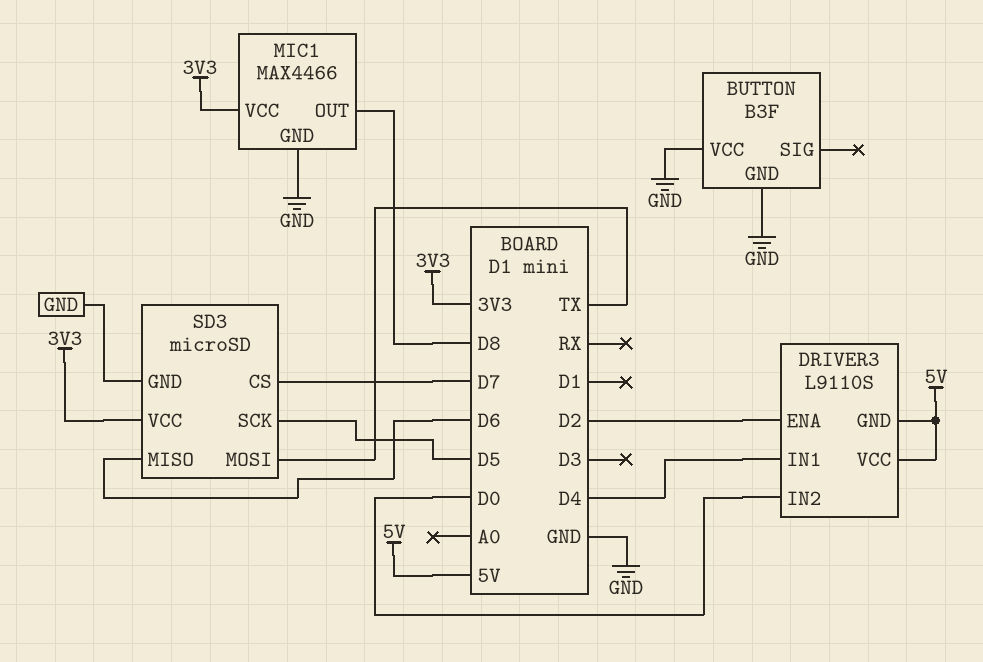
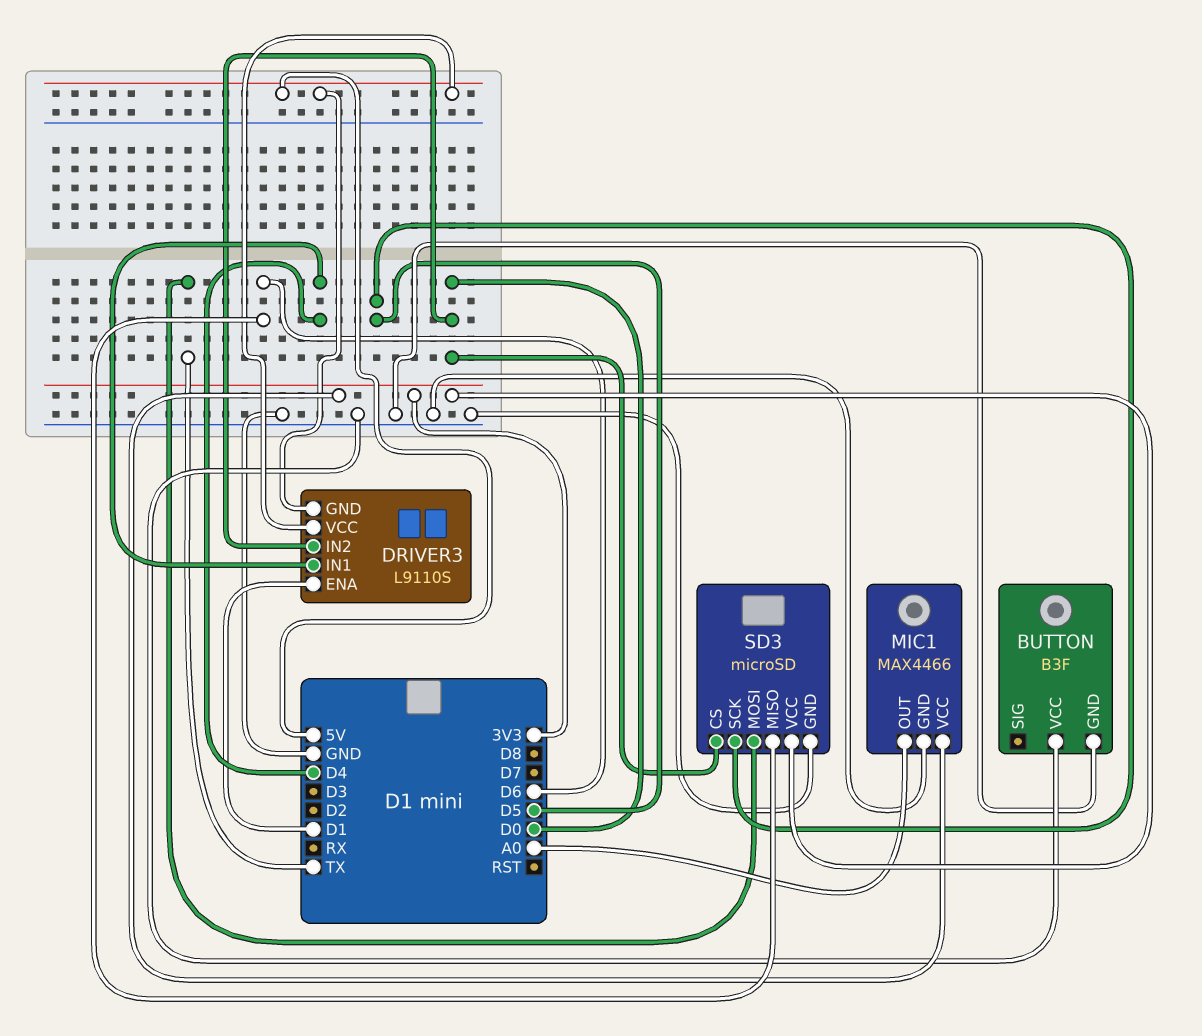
DRIVER3 pin ENA: D2 -> D1
MIC1 pin OUT: D8 -> A0
SD3 pin CS: D7 -> D0

